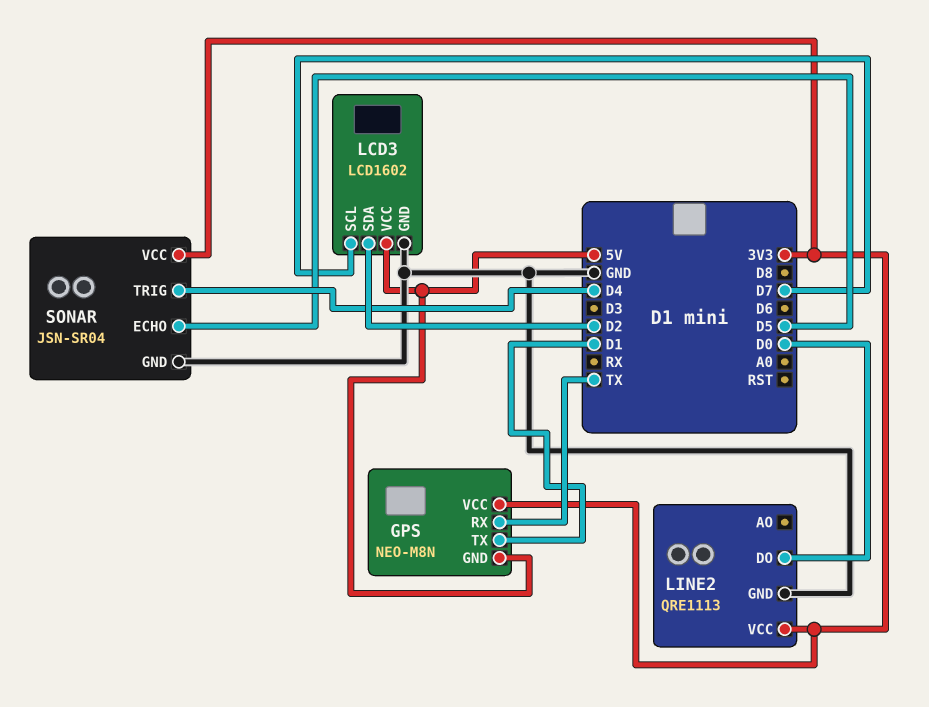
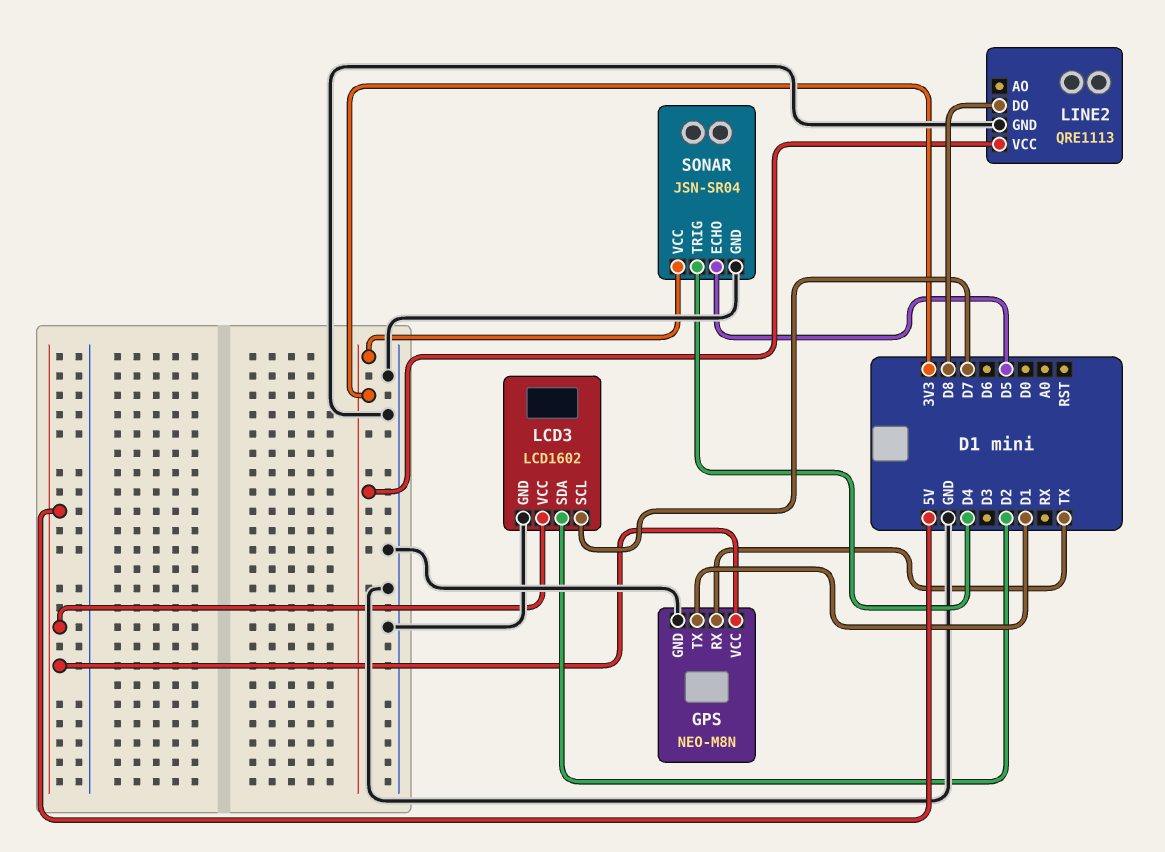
GPS pin GND: 5V -> GND
GPS pin VCC: 3V3 -> 5V
LINE2 pin DO: D0 -> D8

